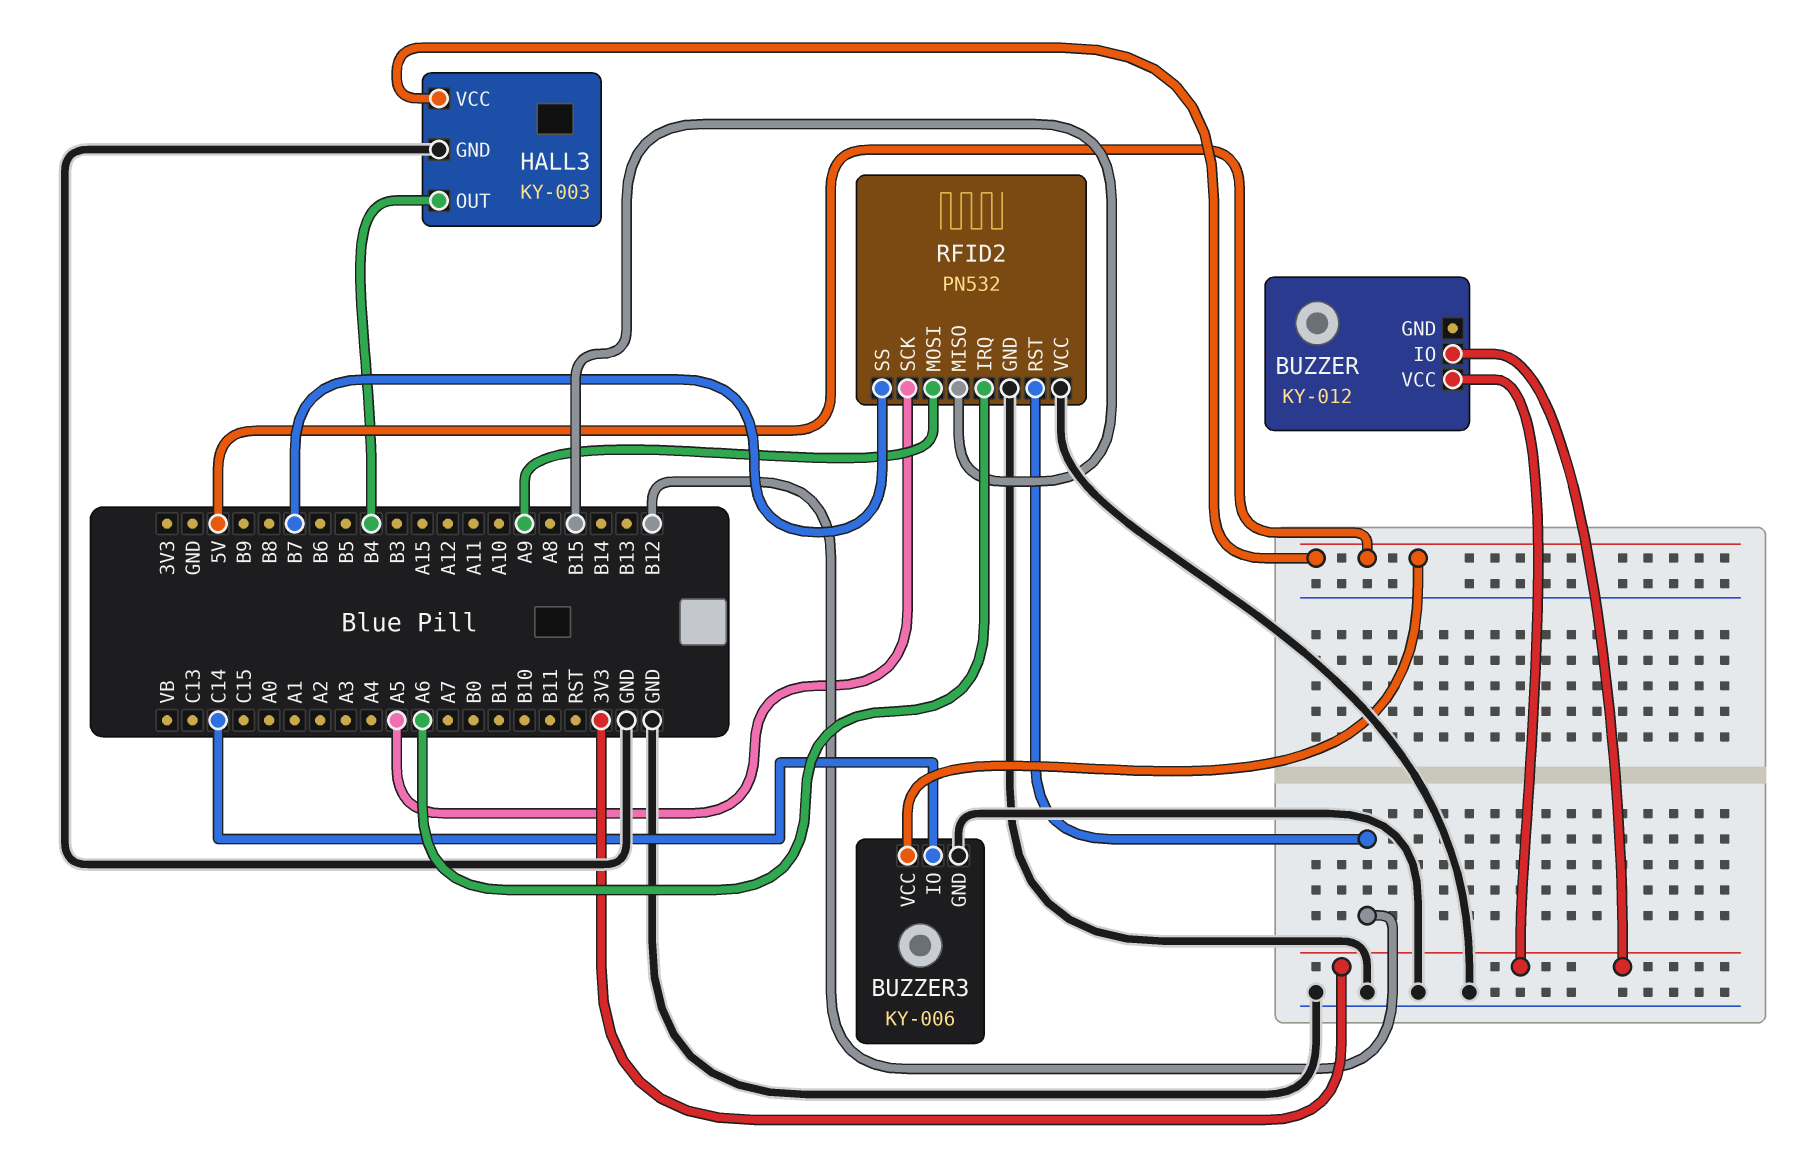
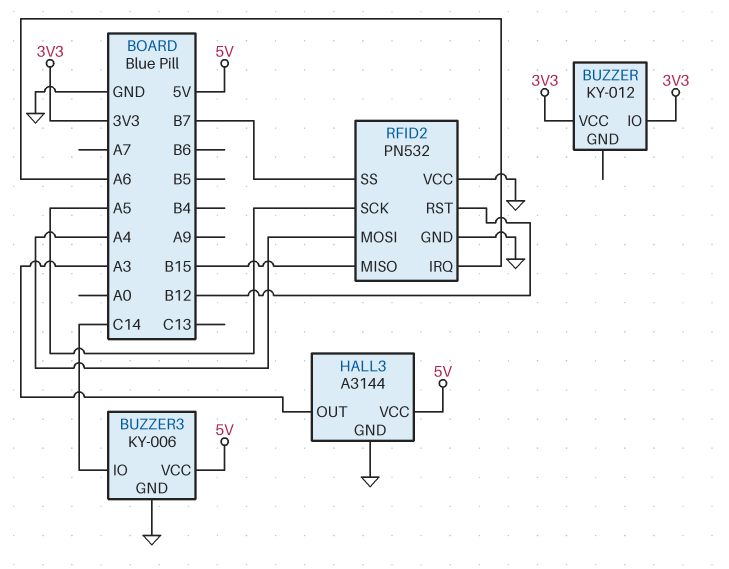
HALL3: KY-003 -> A3144
HALL3 pin OUT: B4 -> A3
RFID2 pin MOSI: A9 -> A4

